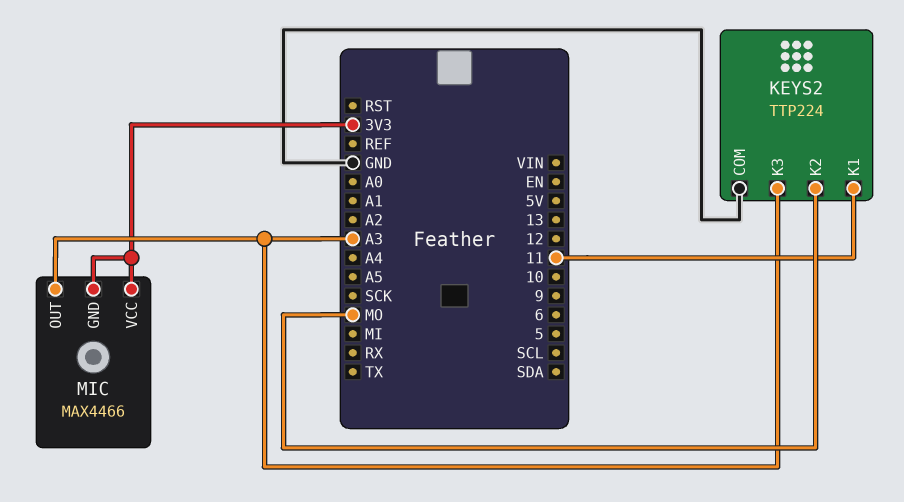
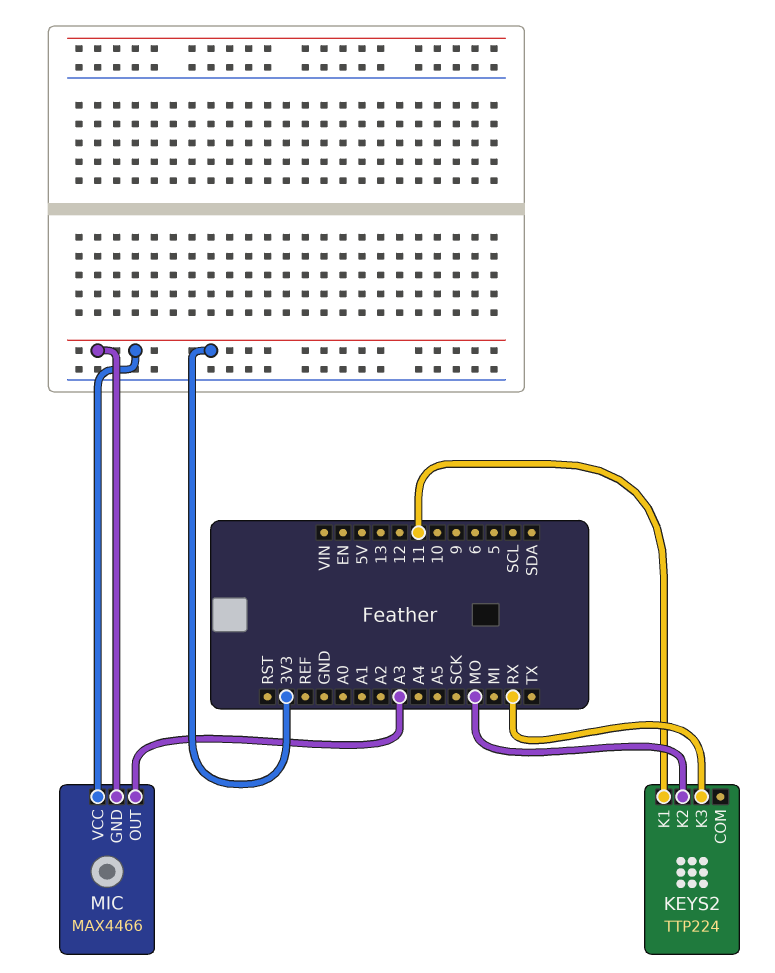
KEYS2 pin COM: GND -> none
KEYS2 pin K3: A3 -> RX

